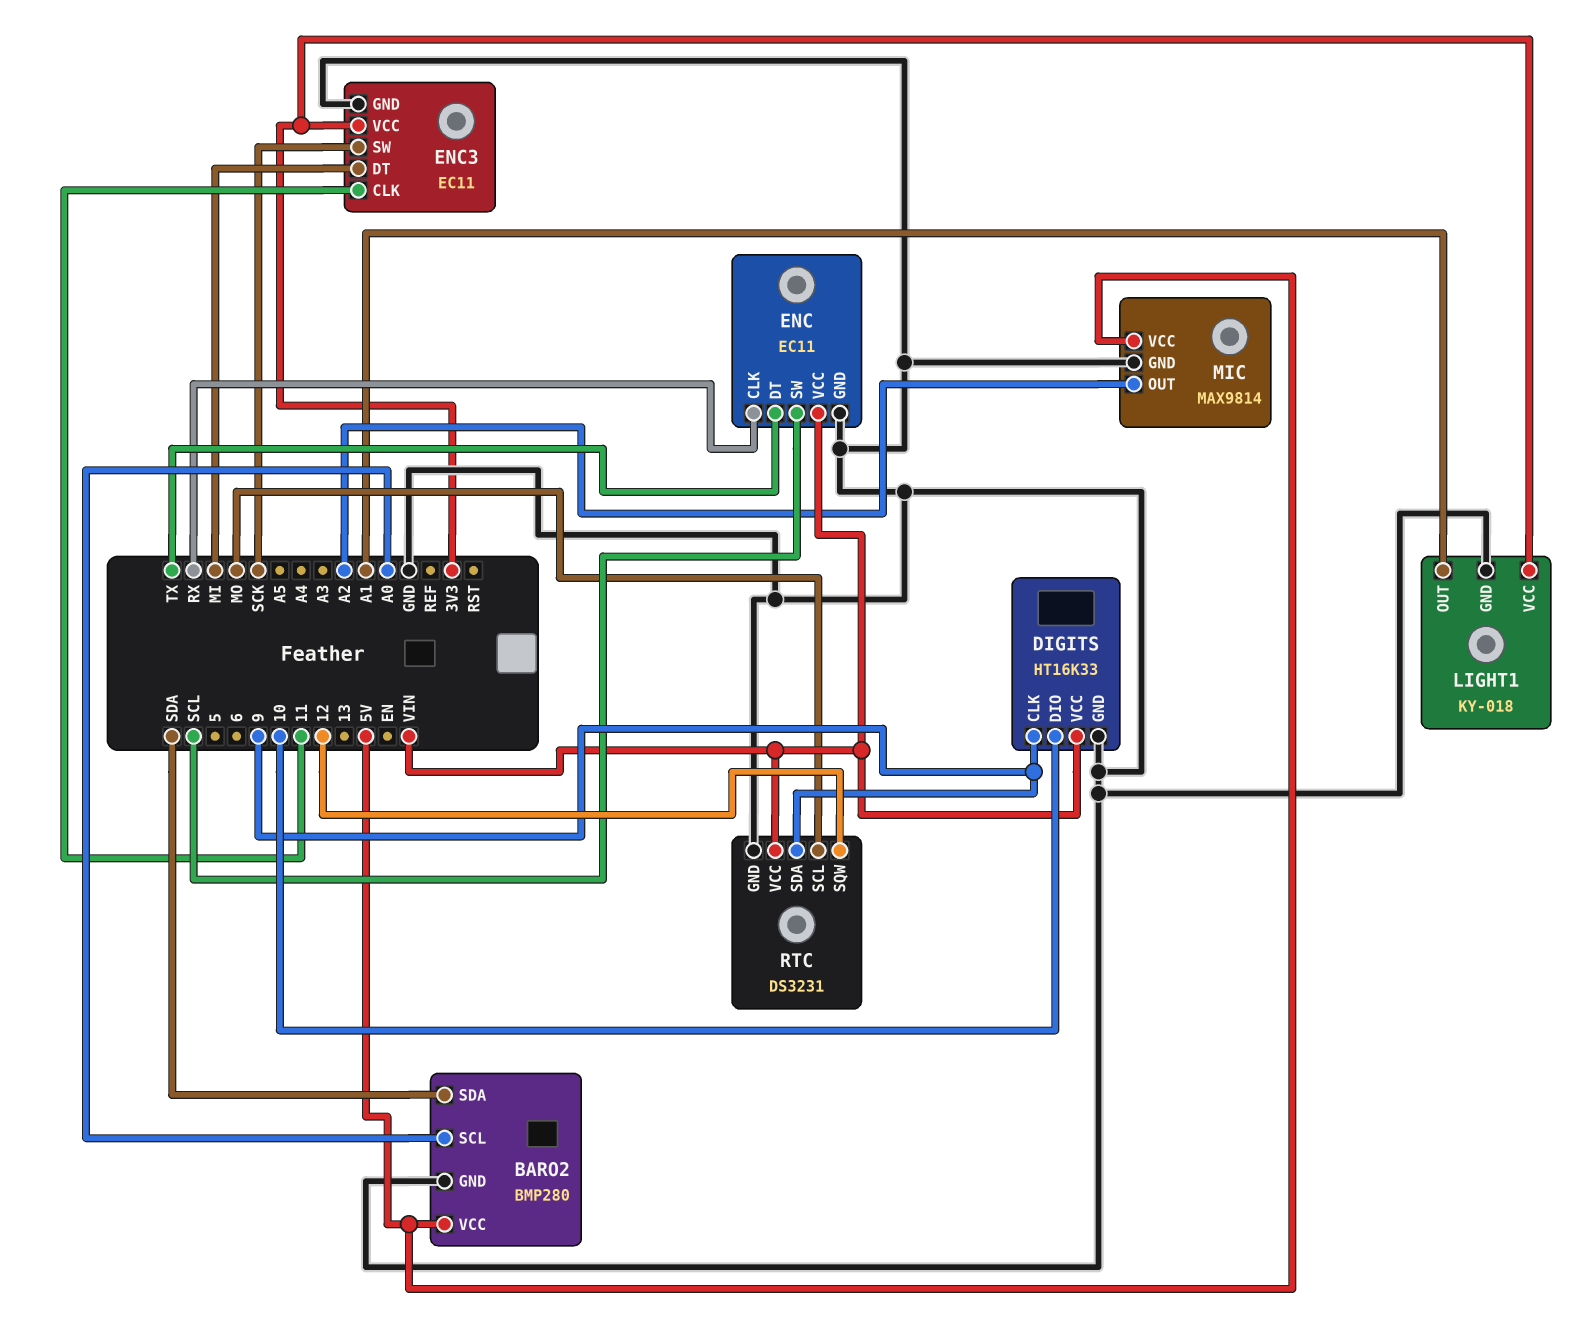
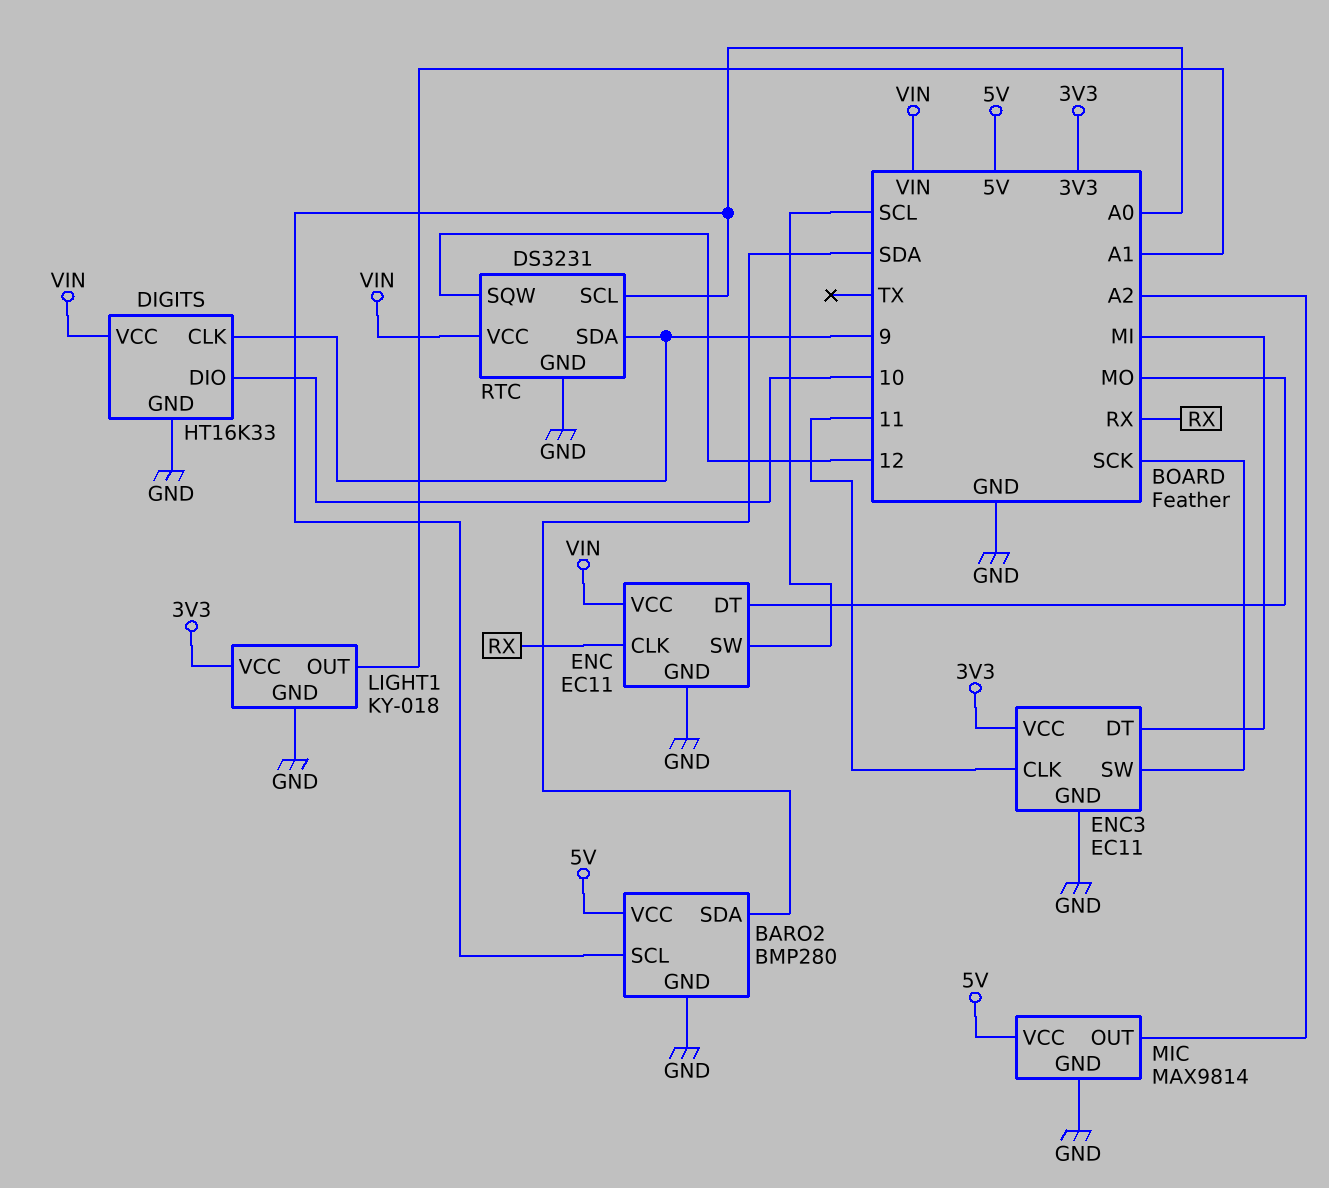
ENC pin DT: TX -> MO
RTC pin SCL: MO -> A0

